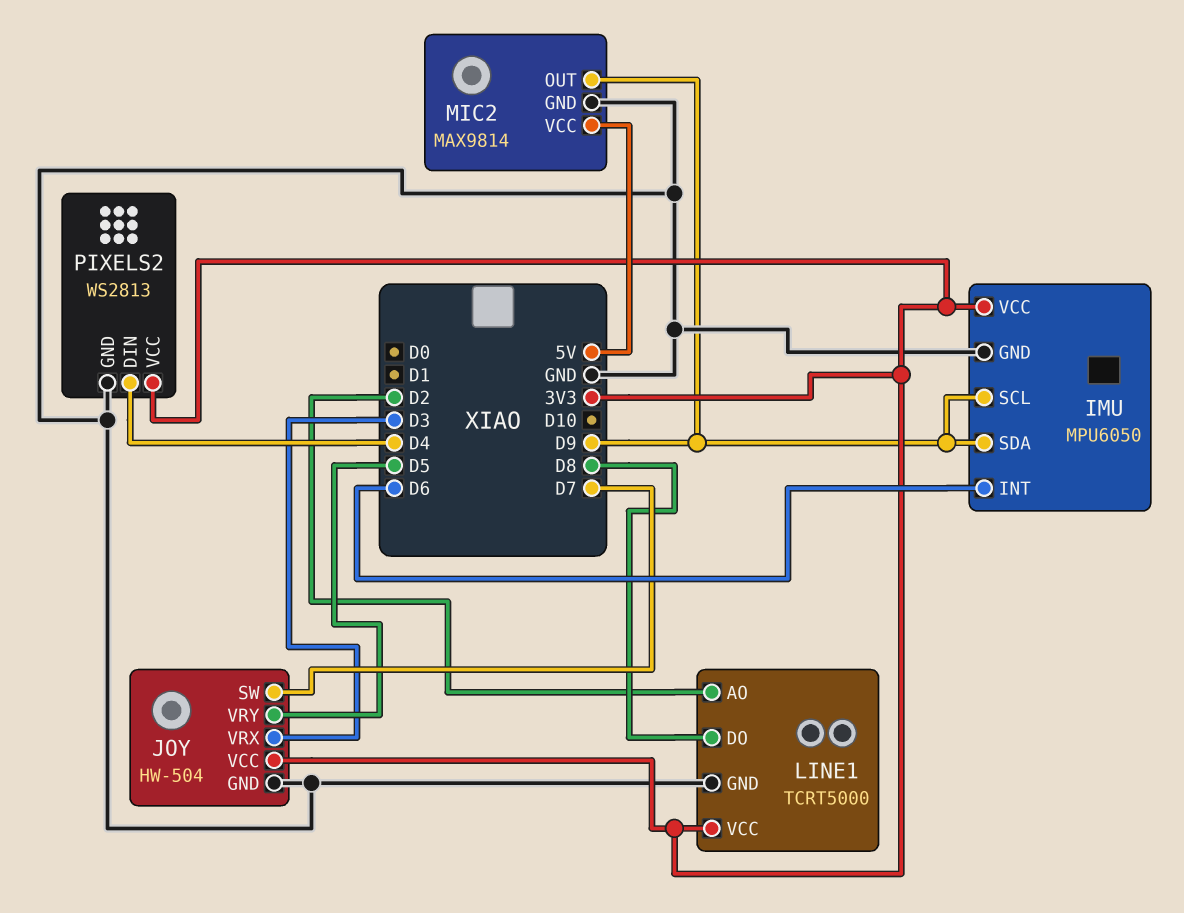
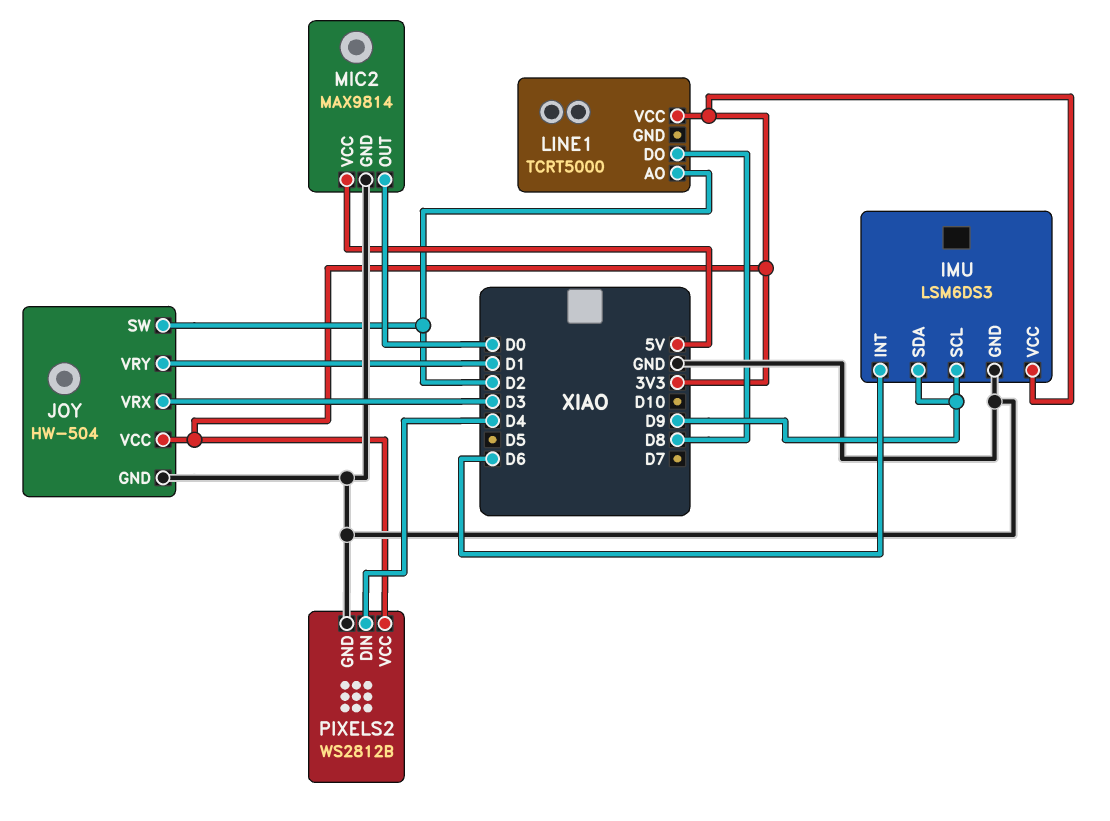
IMU: MPU6050 -> LSM6DS3
JOY pin SW: D7 -> D2
JOY pin VRY: D5 -> D1
LINE1 pin GND: GND -> none
MIC2 pin OUT: D9 -> D0
PIXELS2: WS2813 -> WS2812B

